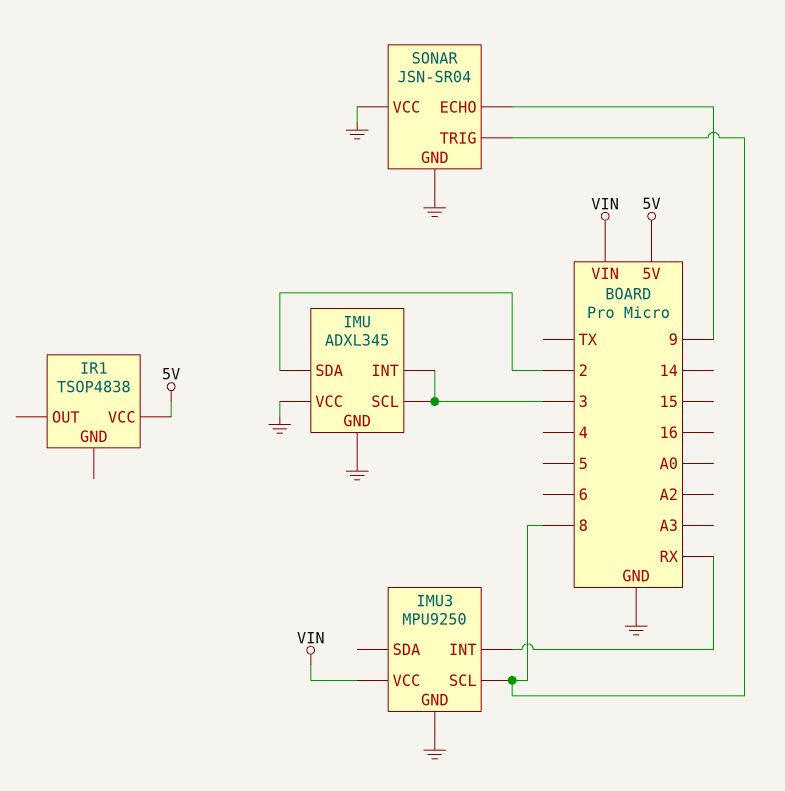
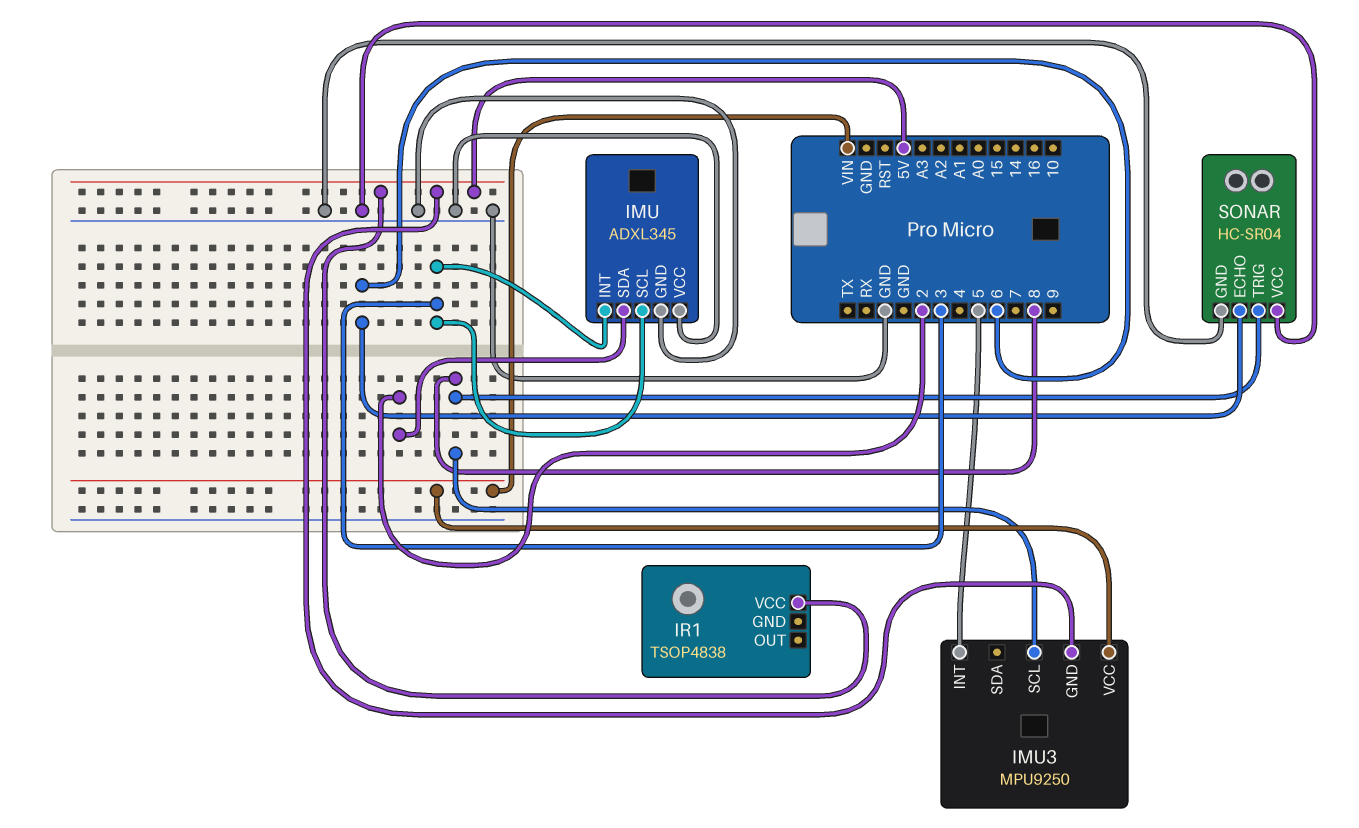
IMU3 pin GND: GND -> 5V
IMU3 pin INT: RX -> 5
SONAR: JSN-SR04 -> HC-SR04
SONAR pin ECHO: 9 -> 6

